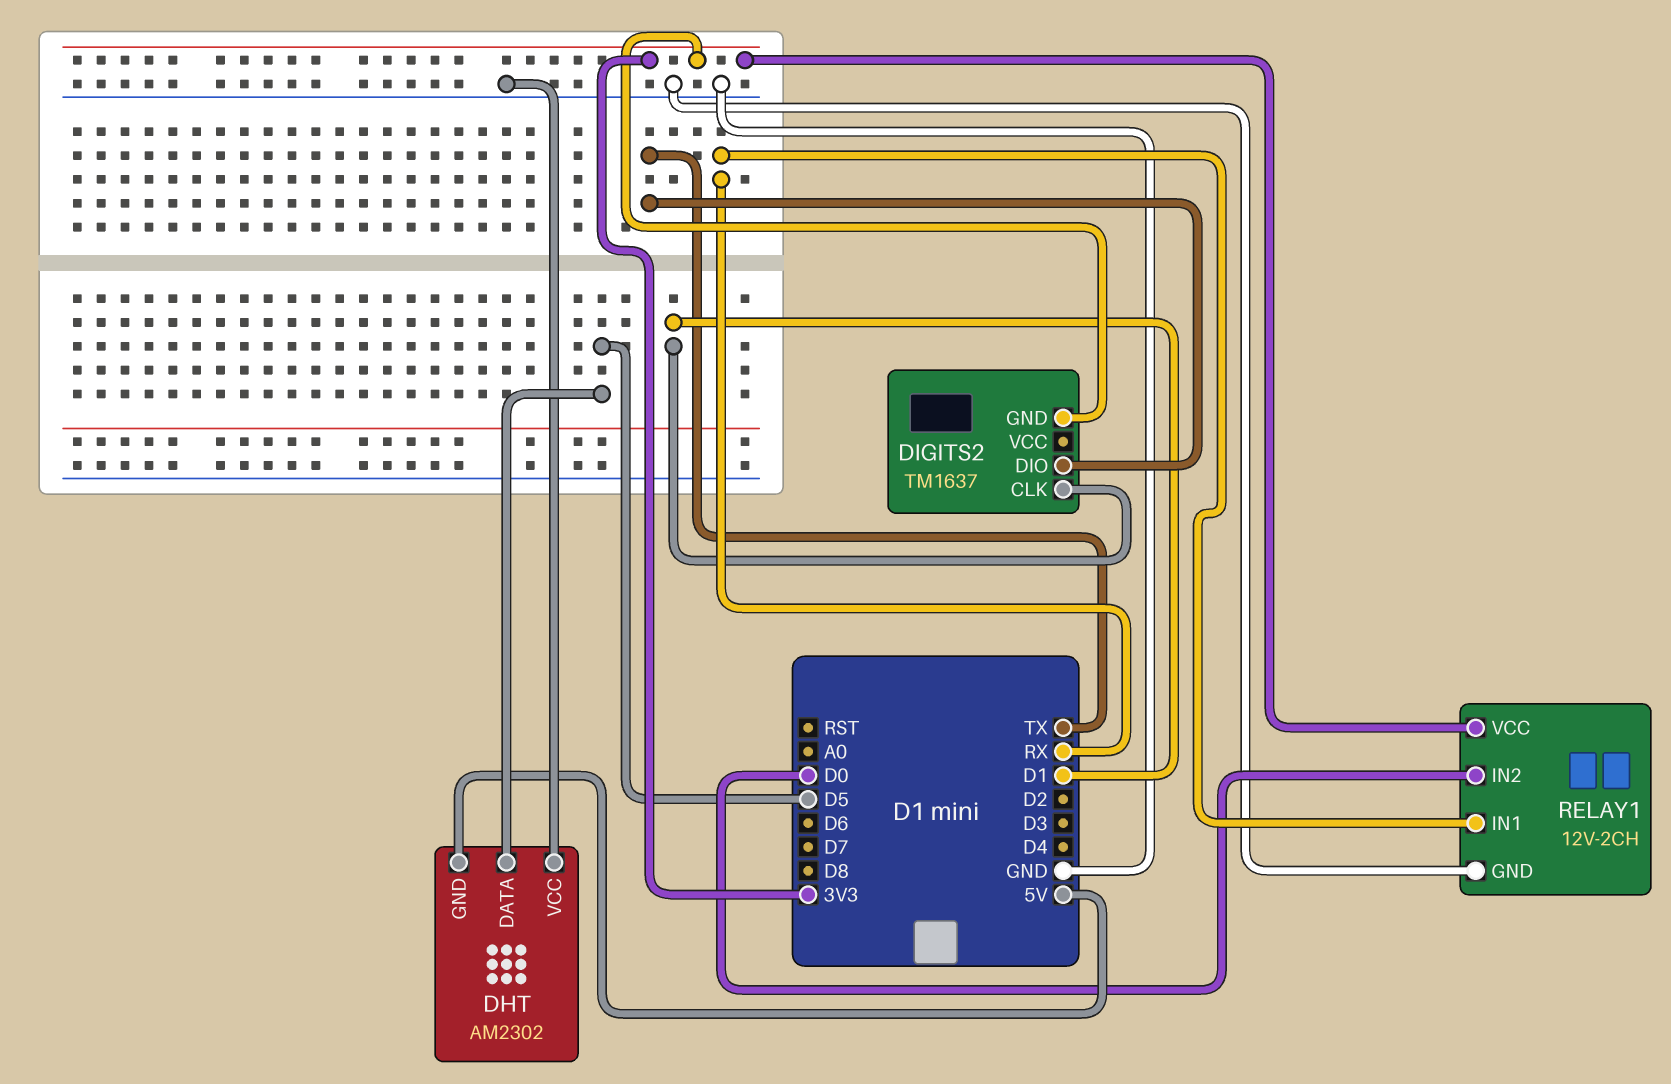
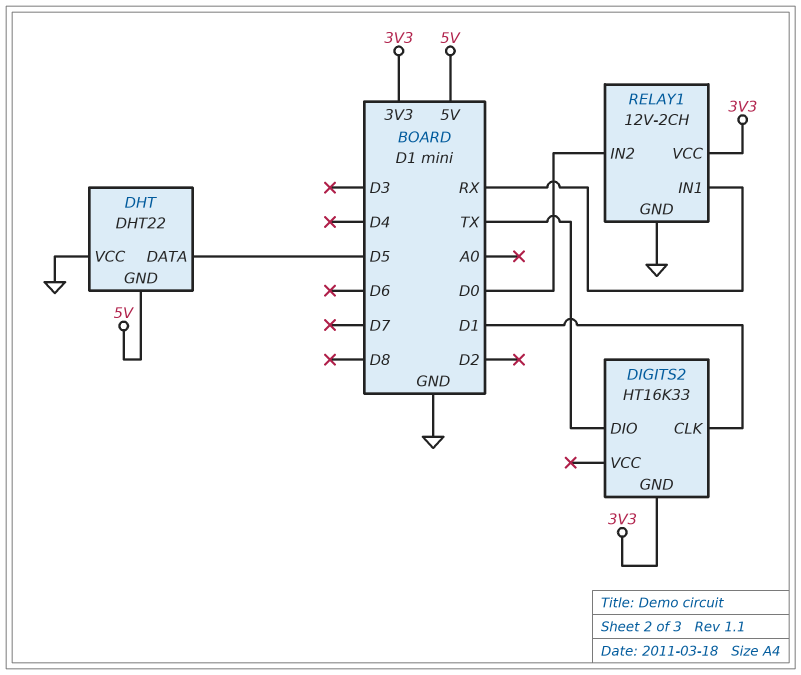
DHT: AM2302 -> DHT22
DIGITS2: TM1637 -> HT16K33

